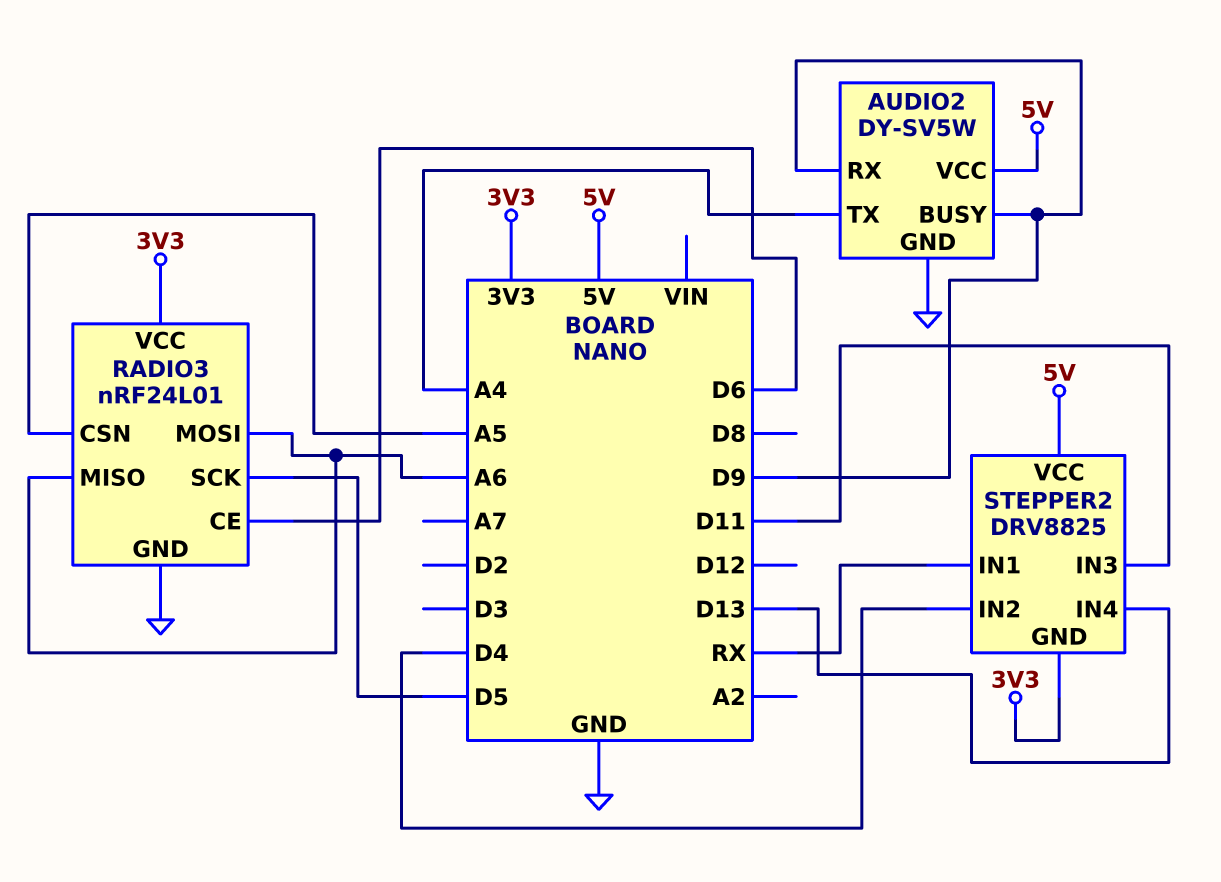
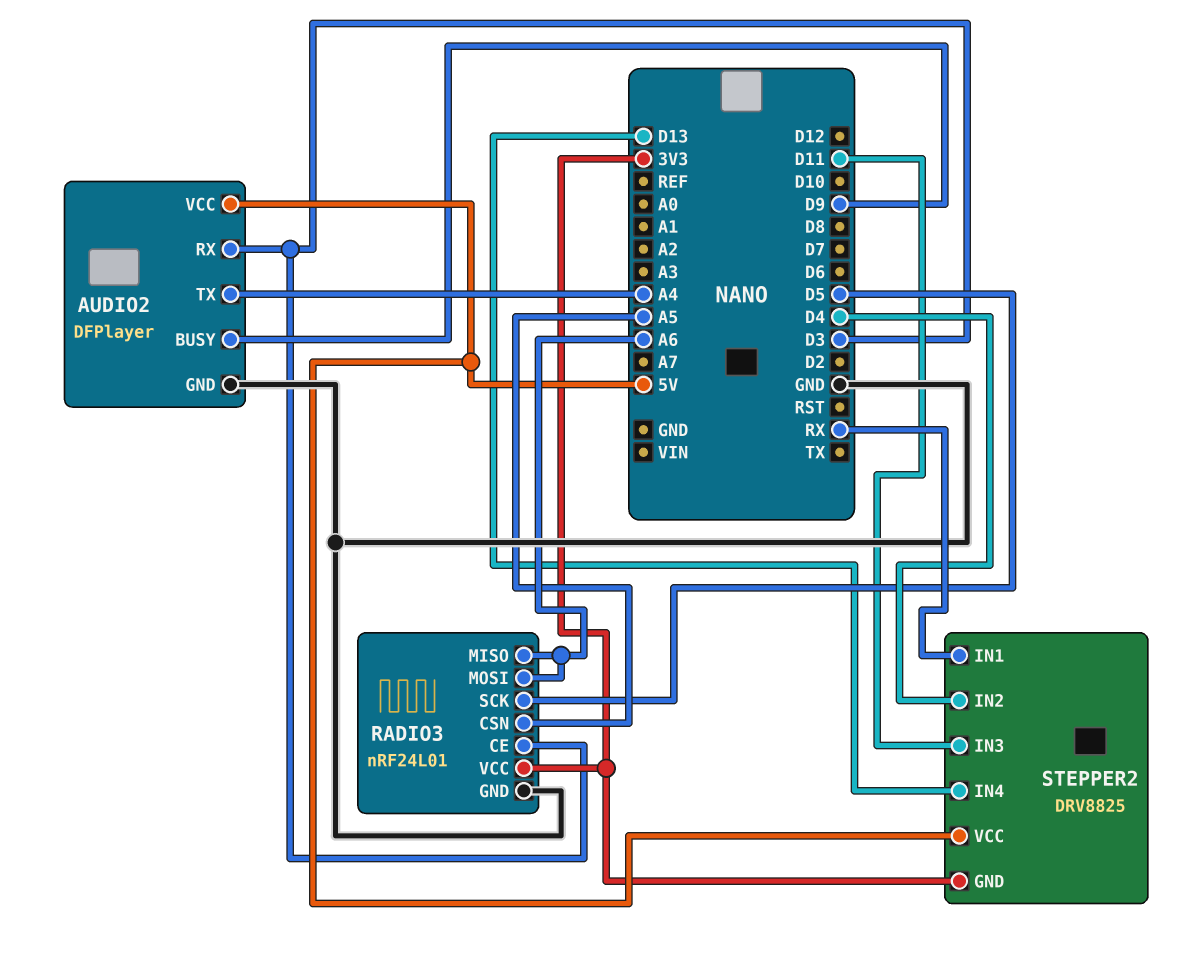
AUDIO2: DY-SV5W -> DFPlayer
AUDIO2 pin RX: D9 -> D3
RADIO3 pin CE: D6 -> D3

